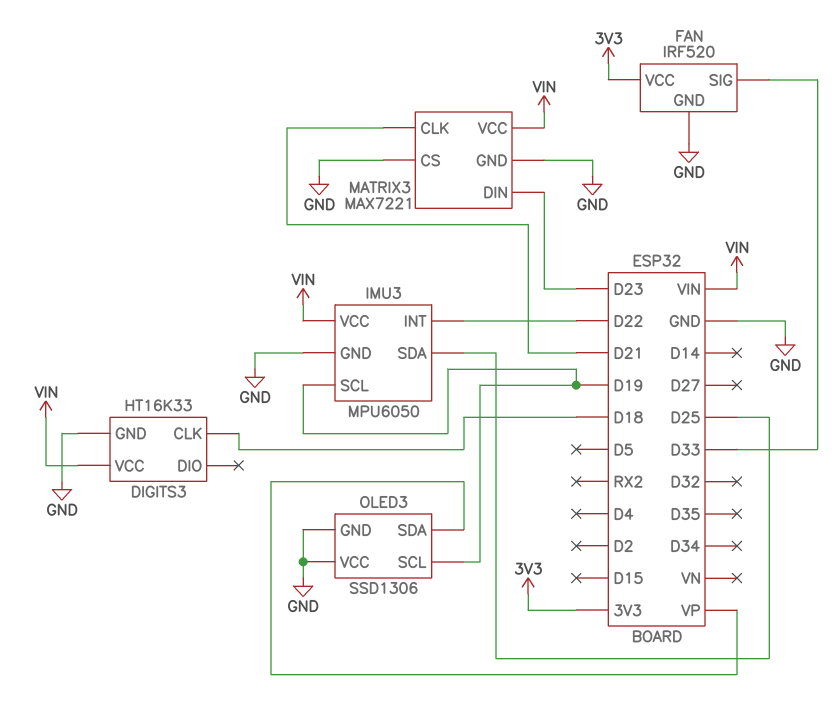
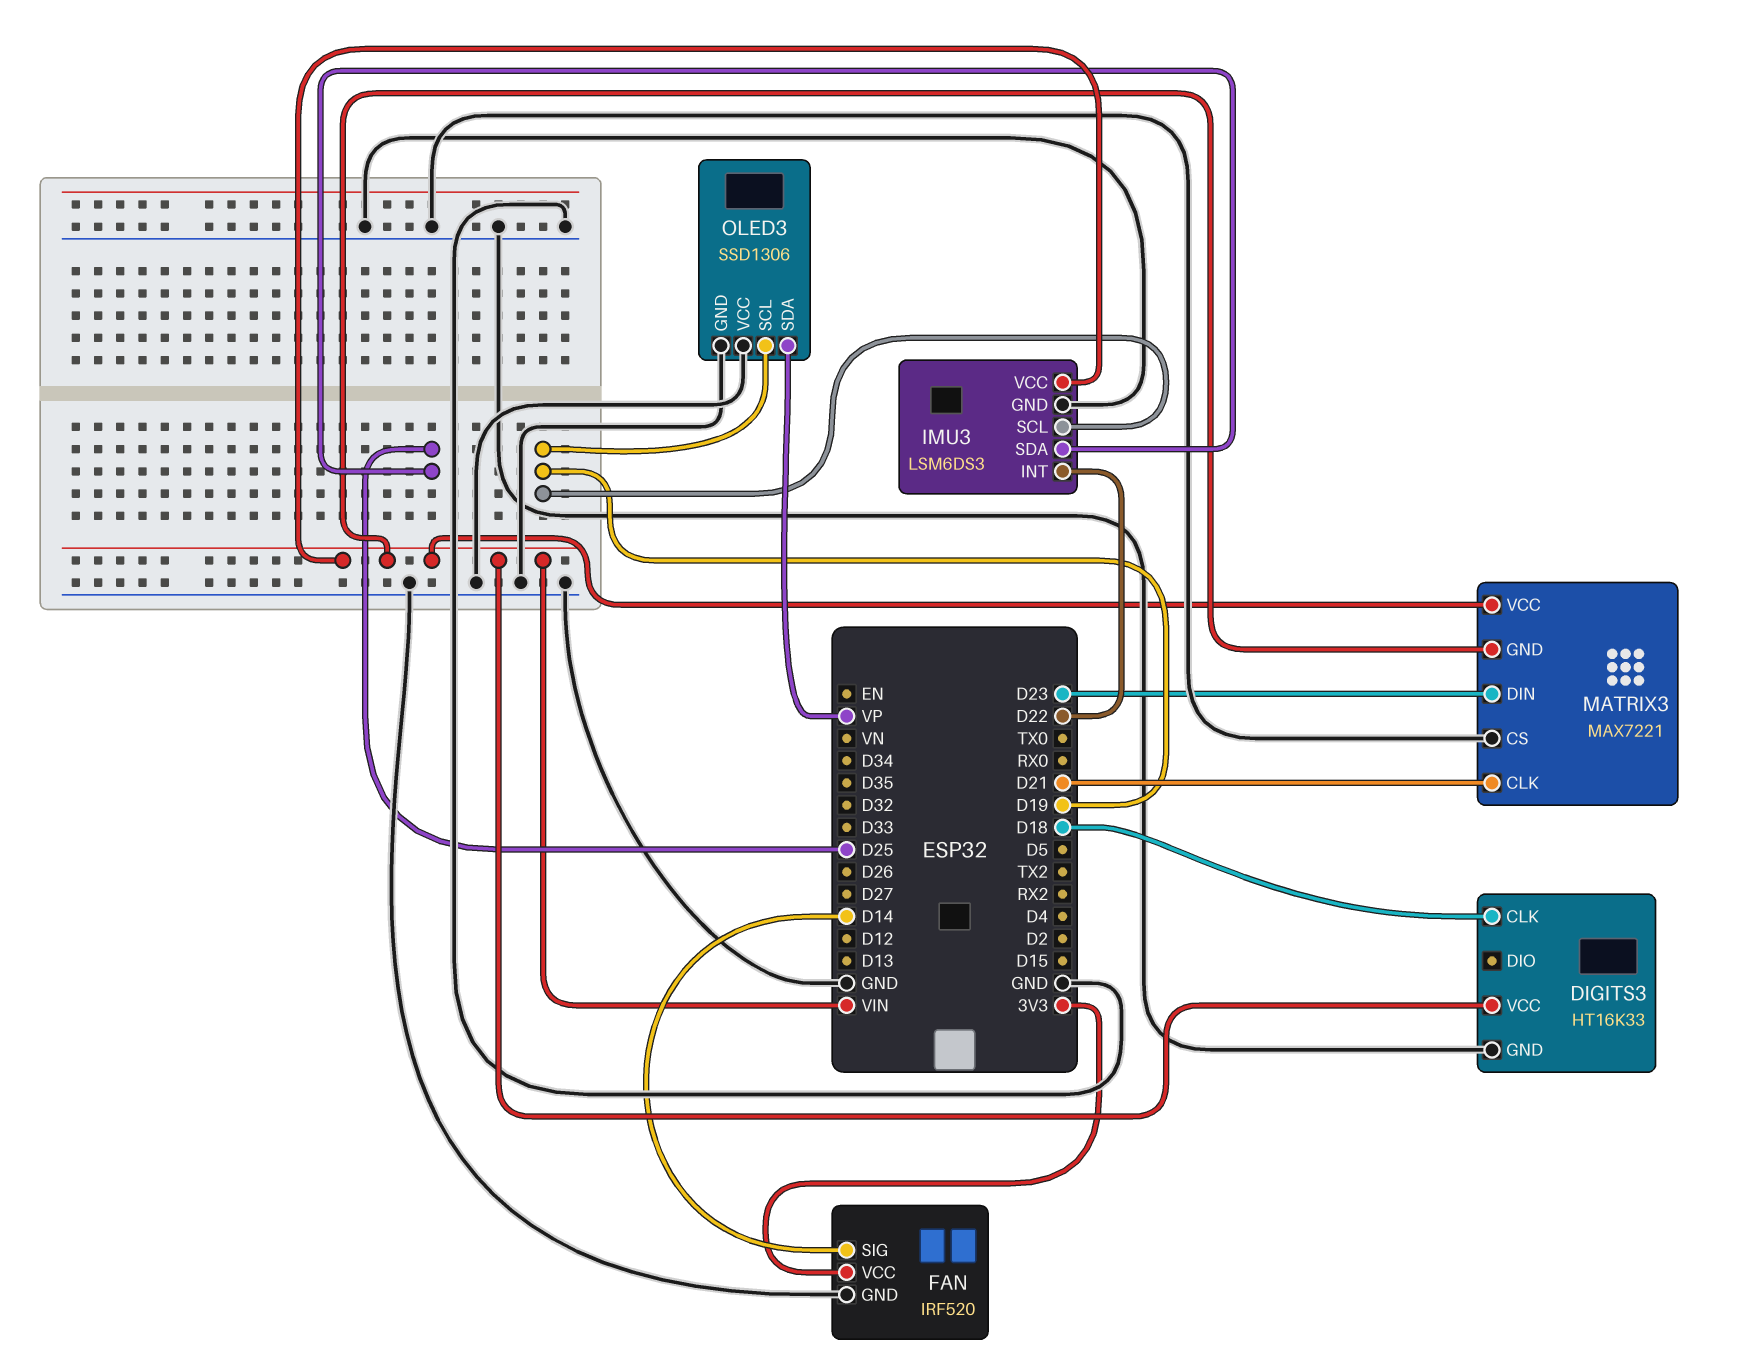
FAN pin SIG: D33 -> D14
IMU3: MPU6050 -> LSM6DS3
MATRIX3 pin GND: GND -> VIN

